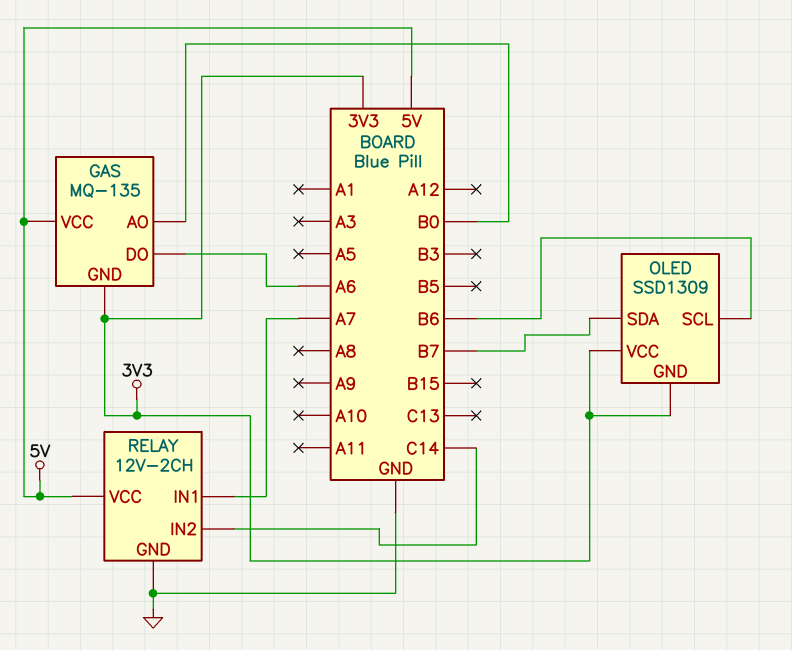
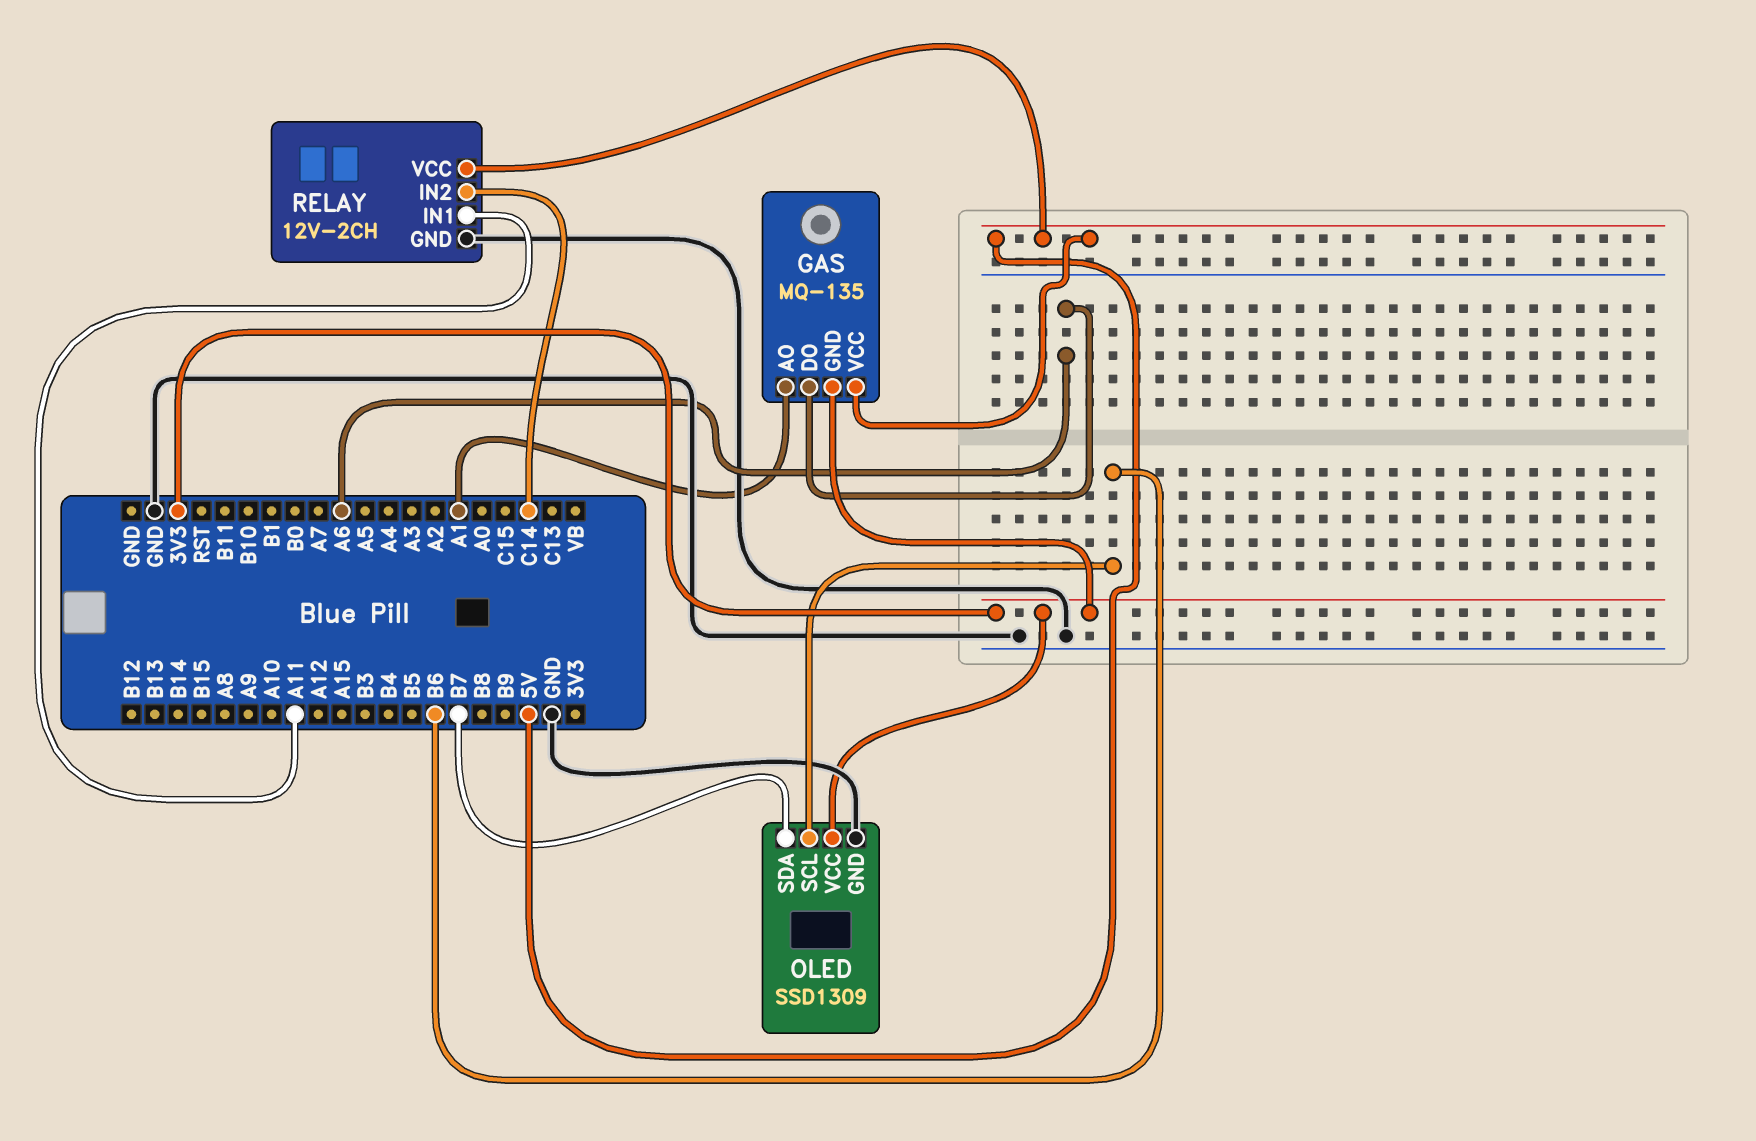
GAS pin AO: B0 -> A1
OLED pin GND: 3V3 -> GND
RELAY pin IN1: A7 -> A11

